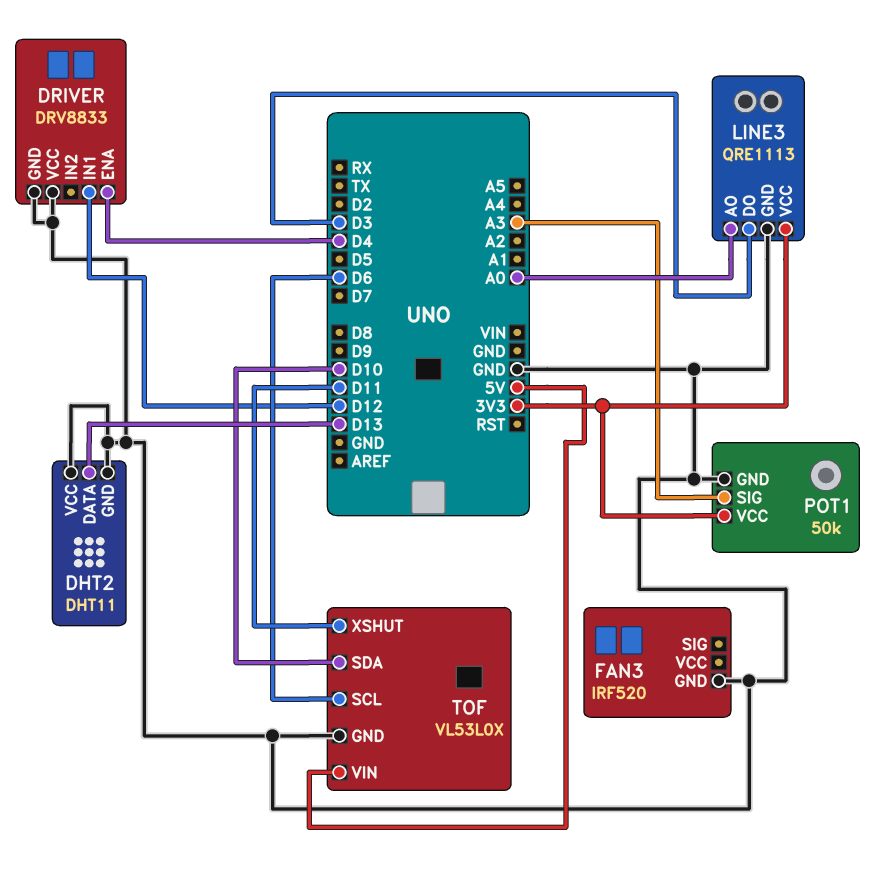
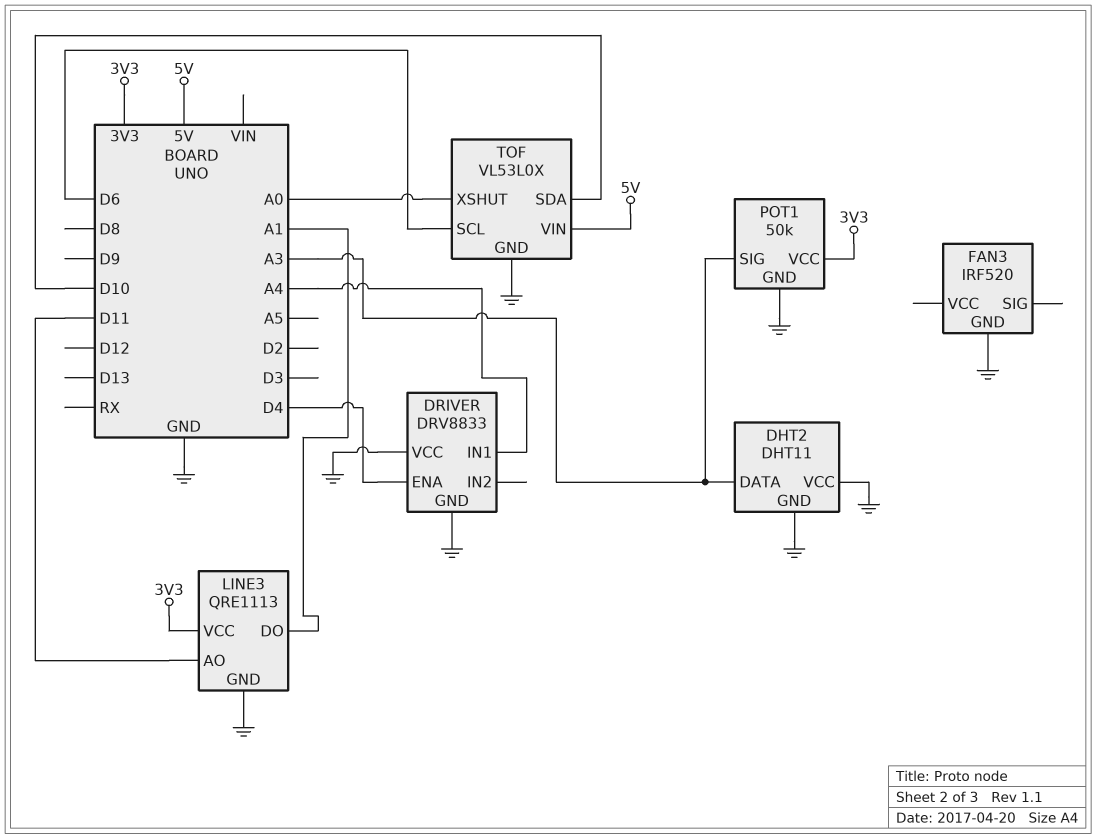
DHT2 pin DATA: D13 -> A3
DRIVER pin IN1: D12 -> A4
LINE3 pin AO: A0 -> D11
LINE3 pin DO: D3 -> A1
TOF pin XSHUT: D11 -> A0

